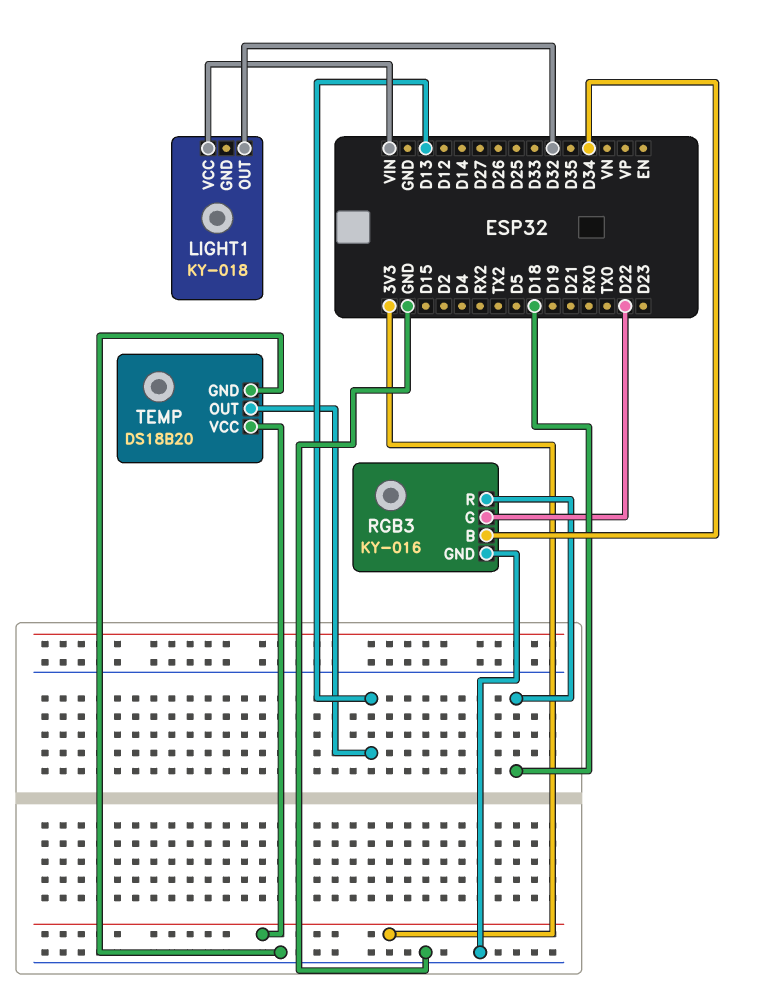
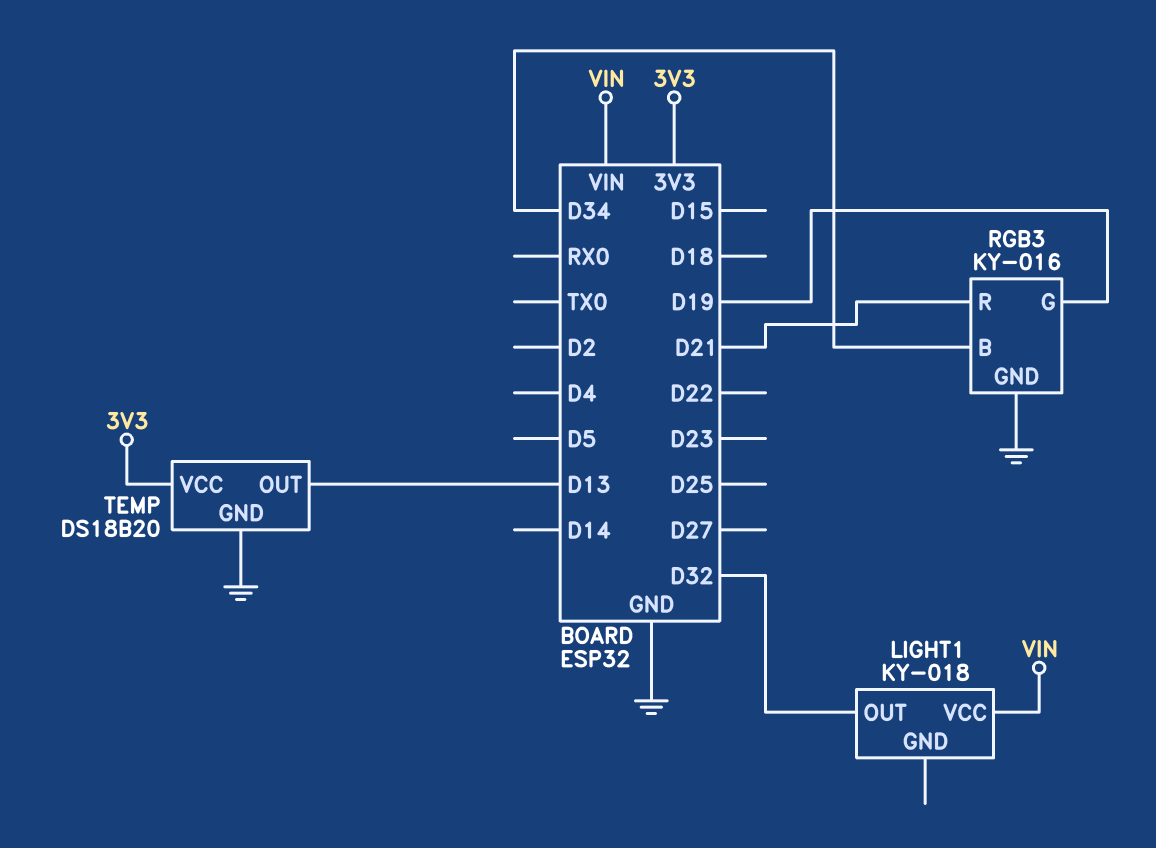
RGB3 pin G: D22 -> D19
RGB3 pin R: D18 -> D21

